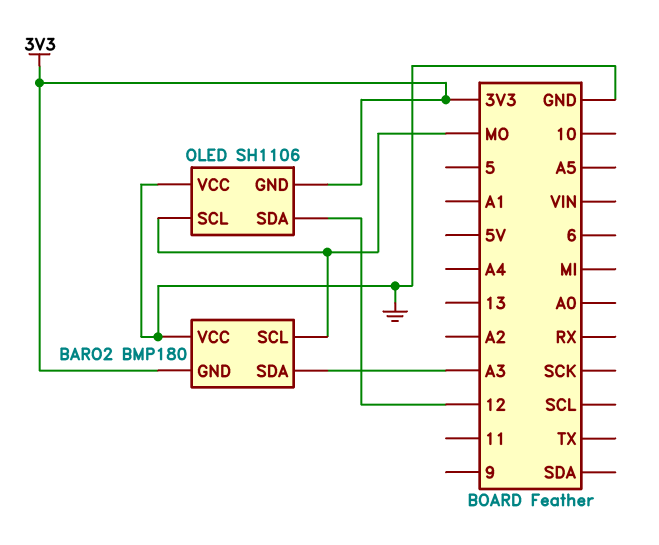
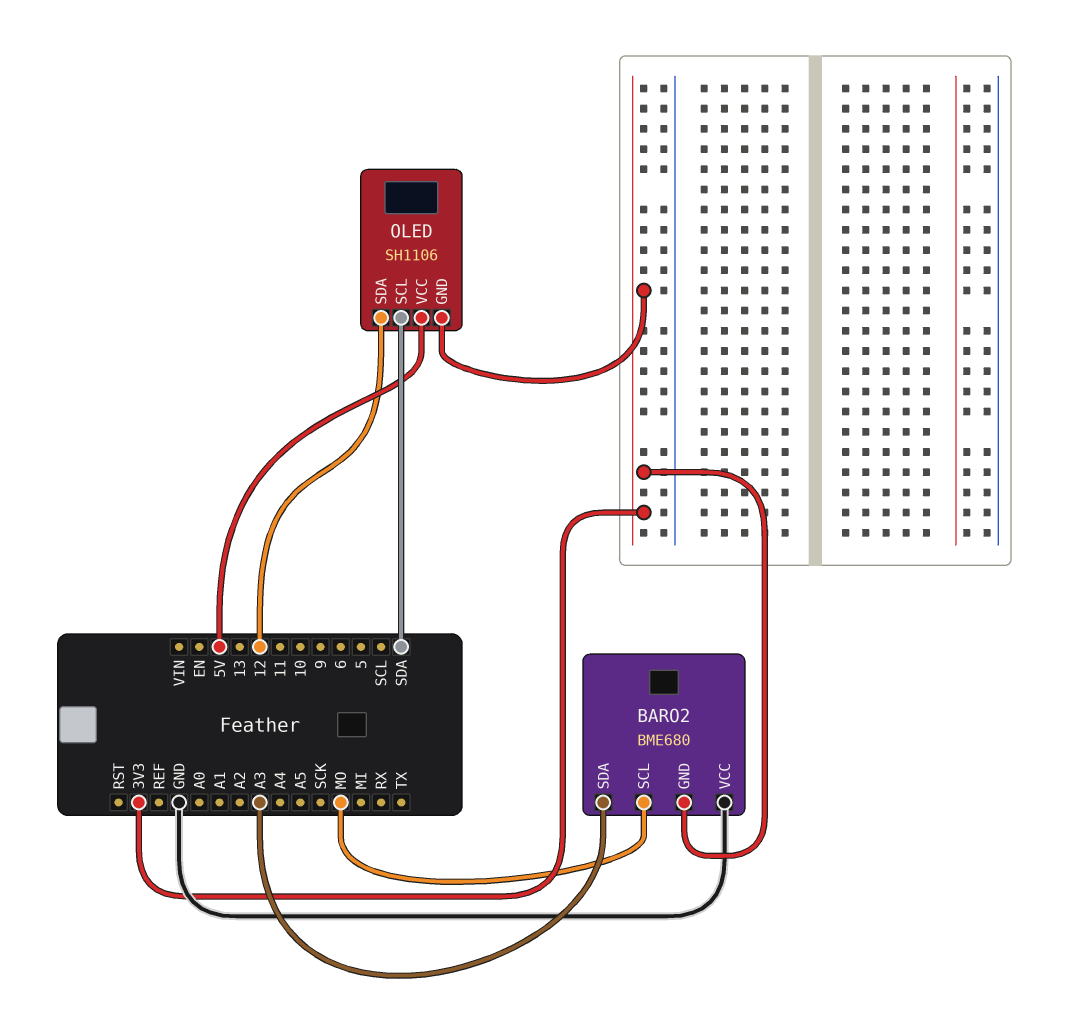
BARO2: BMP180 -> BME680
OLED pin SCL: MO -> SDA
OLED pin VCC: GND -> 5V

